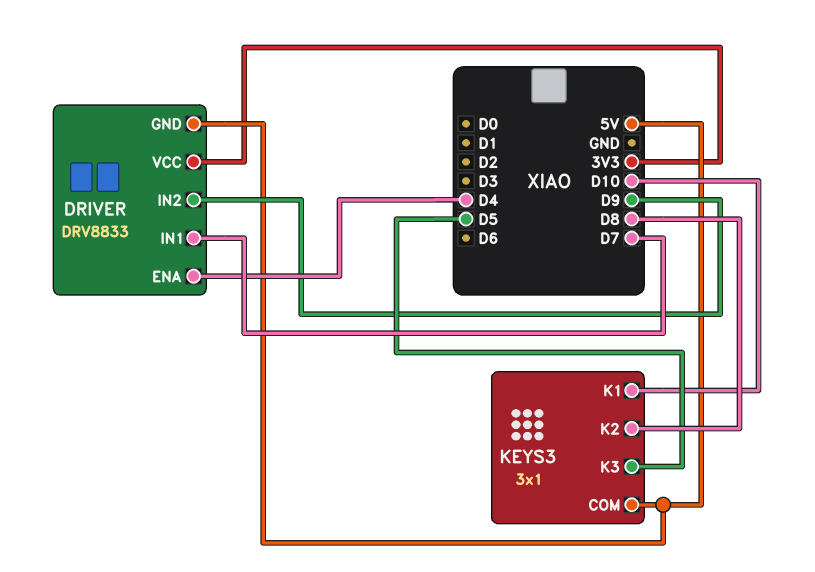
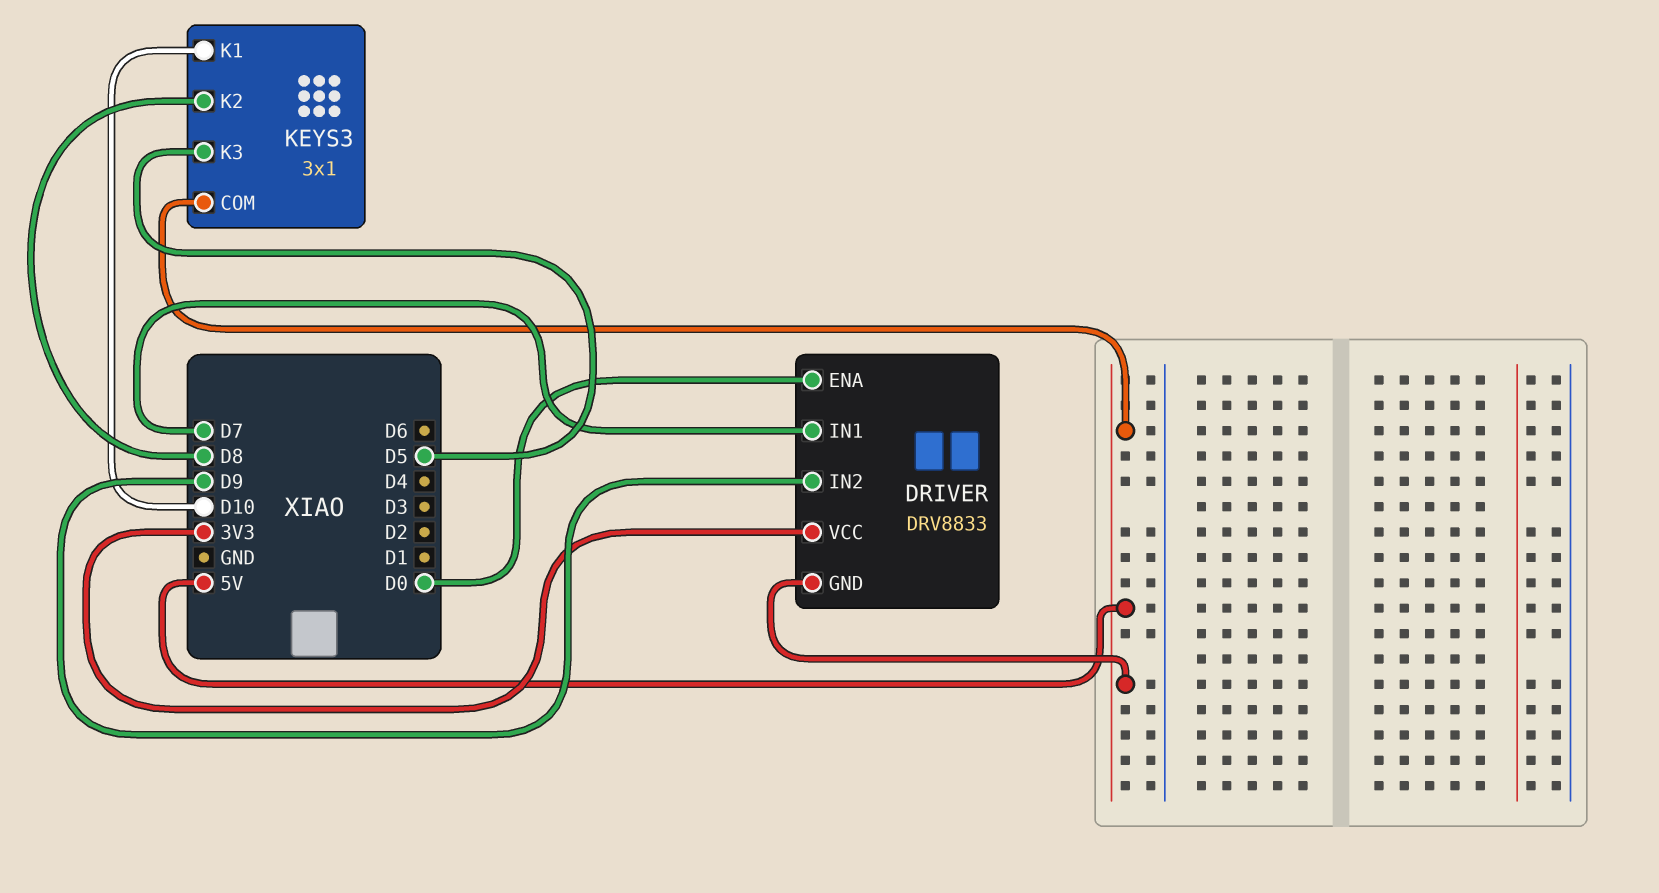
DRIVER pin ENA: D4 -> D0

